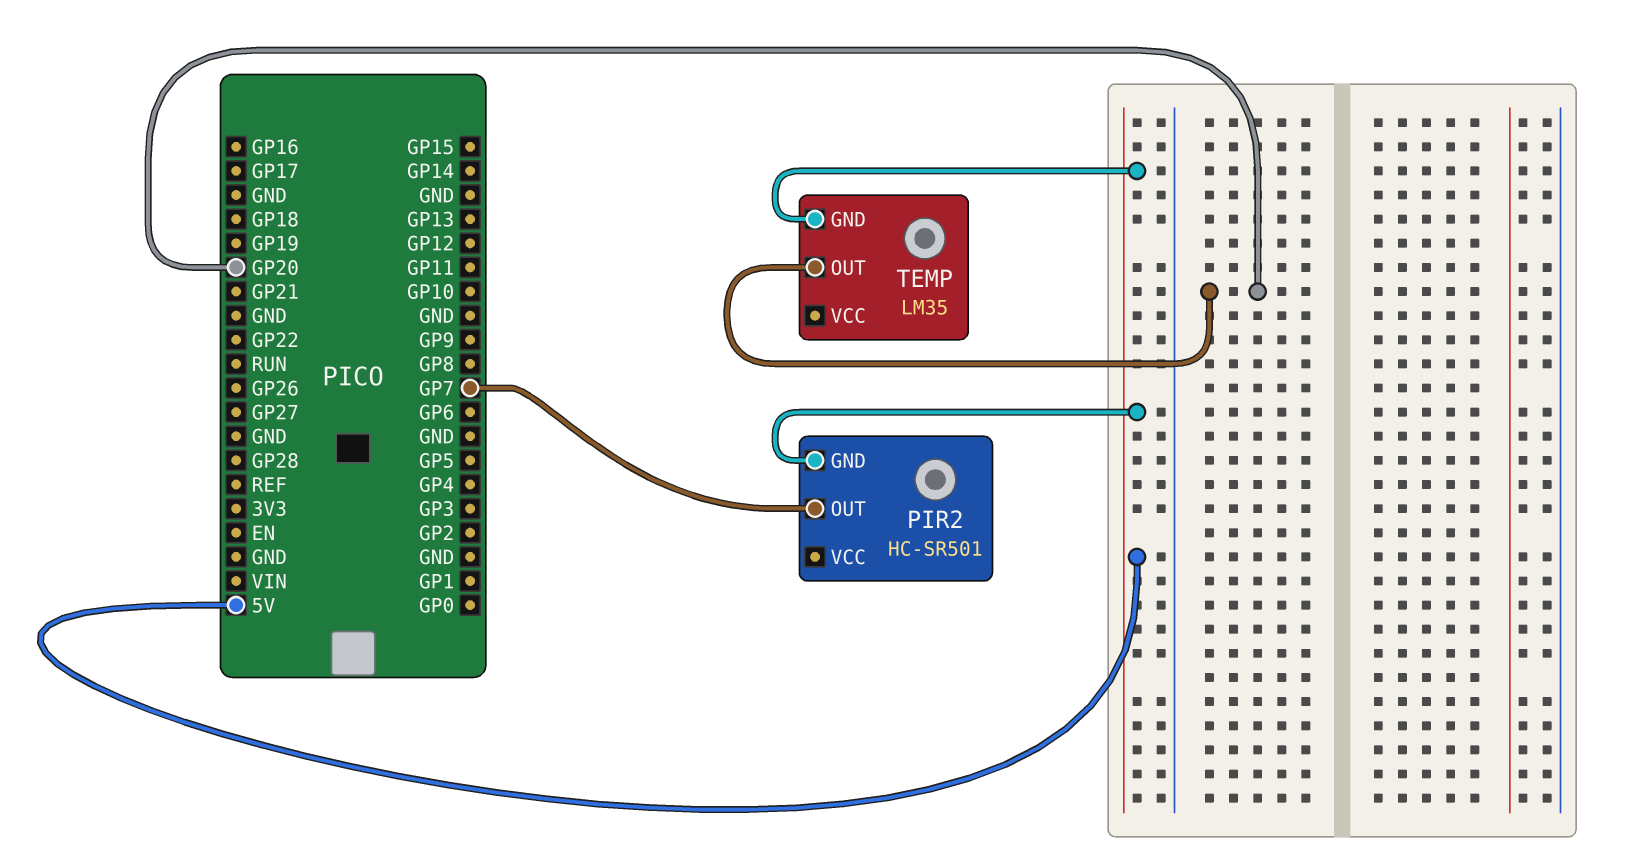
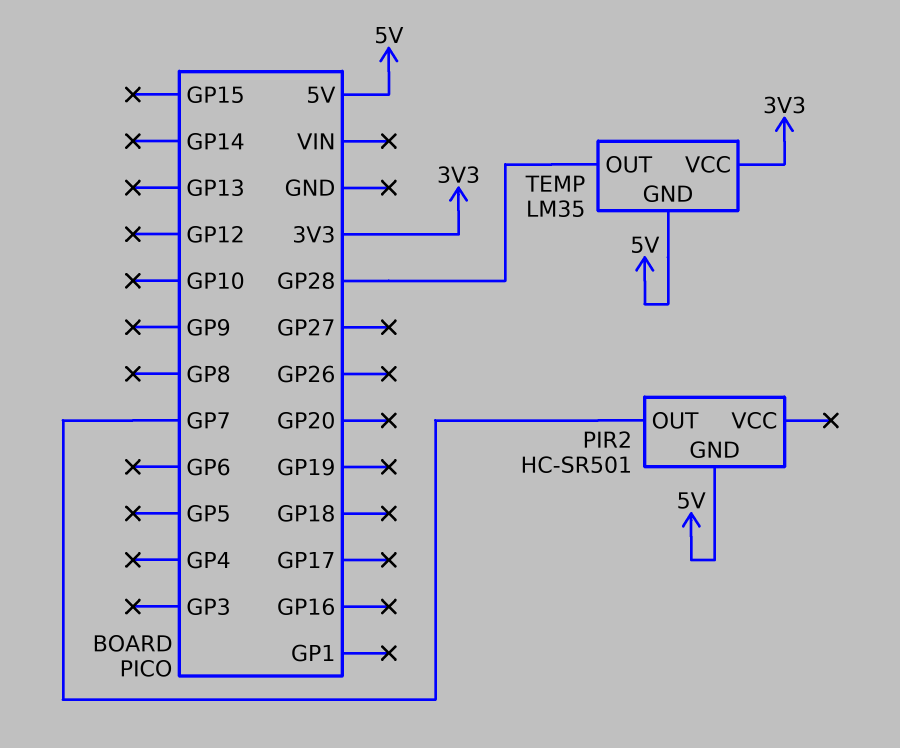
TEMP pin OUT: GP20 -> GP28
TEMP pin VCC: none -> 3V3

